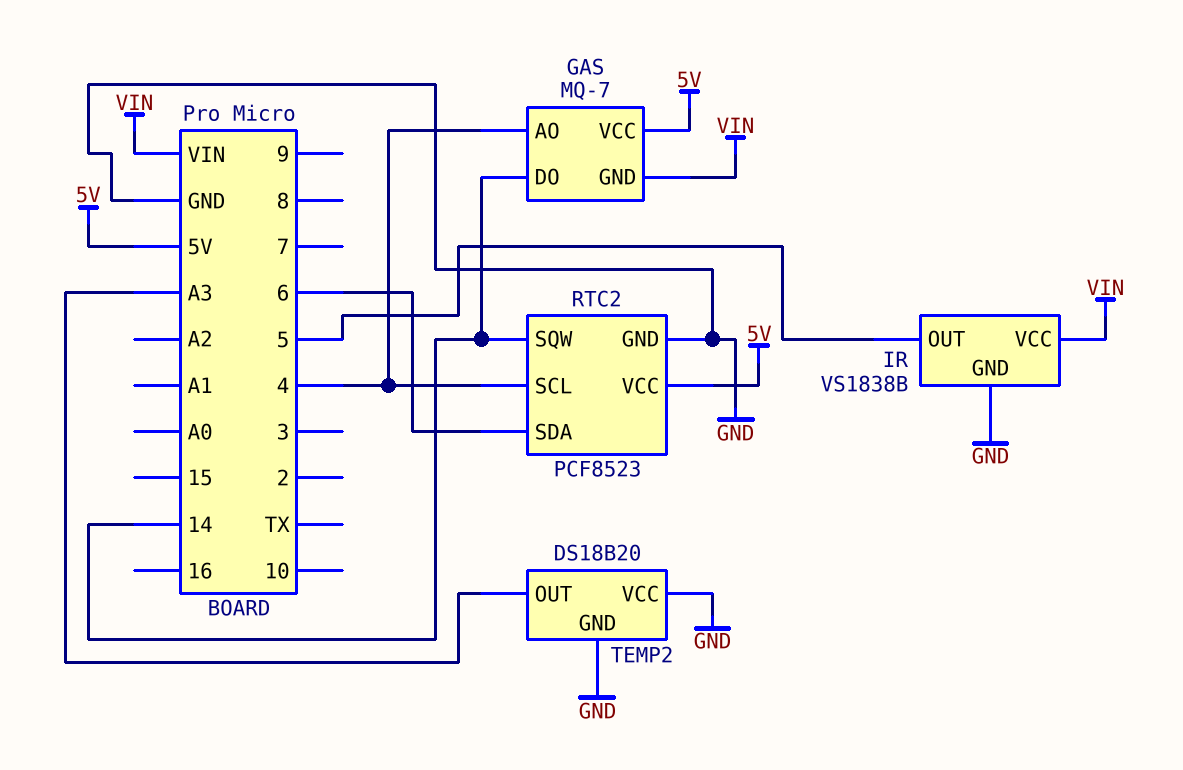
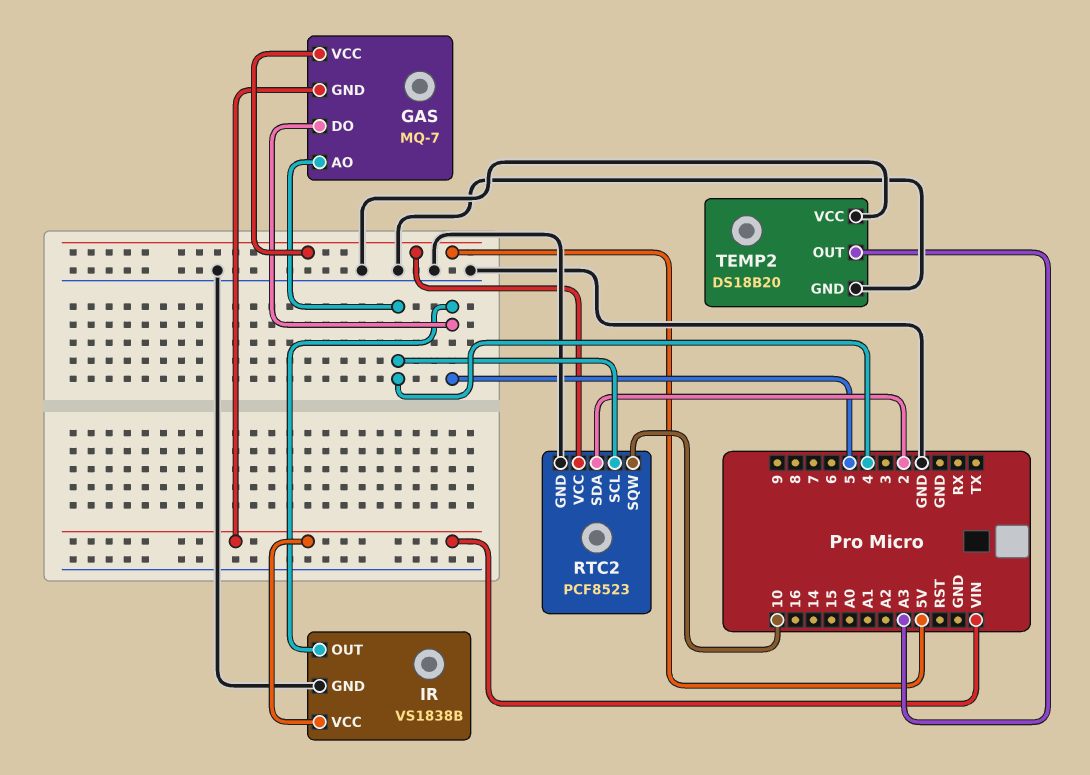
GAS pin DO: 14 -> 5
RTC2 pin SDA: 6 -> 2
RTC2 pin SQW: 14 -> 10

